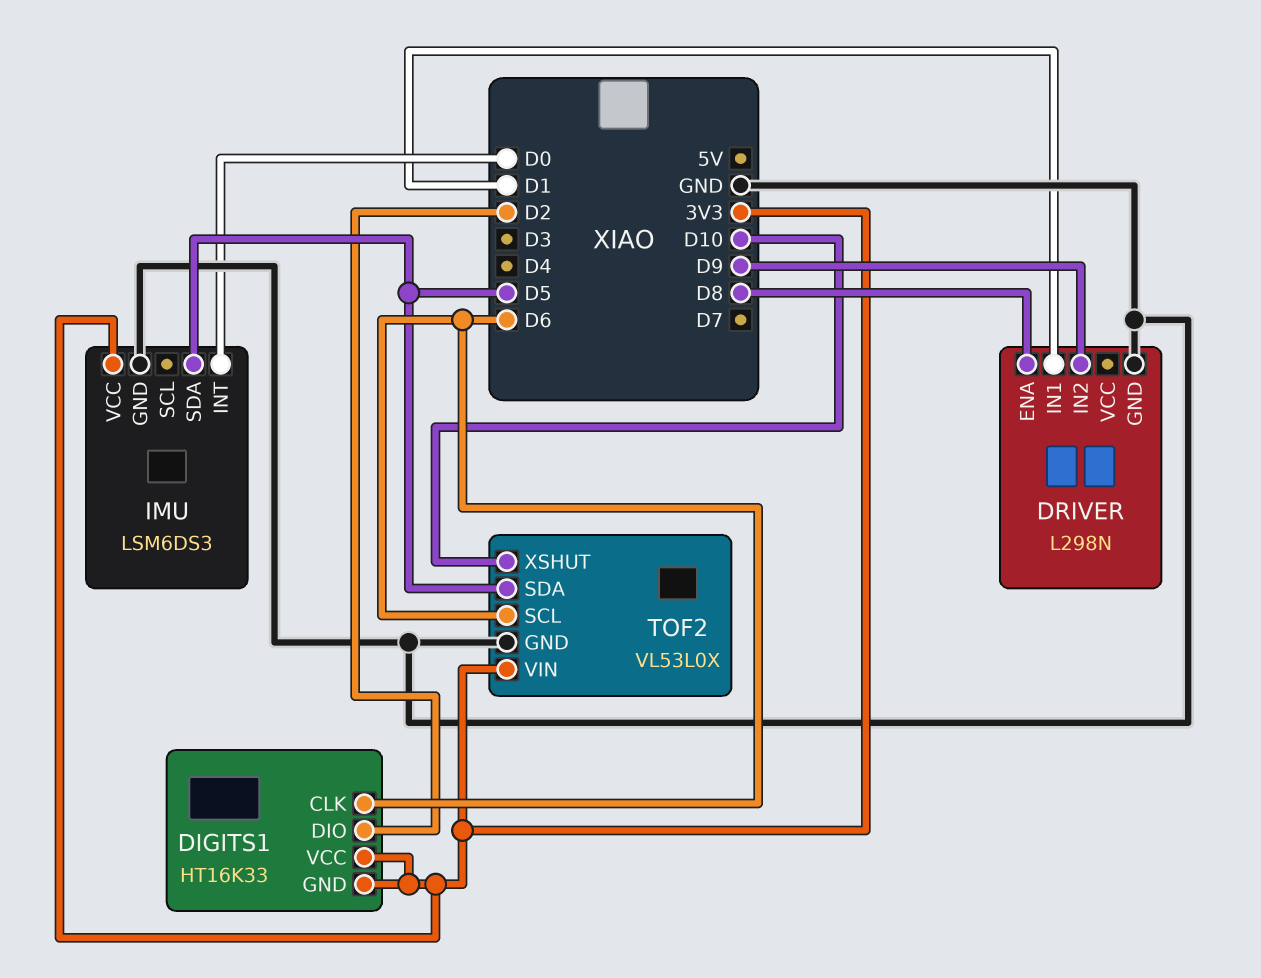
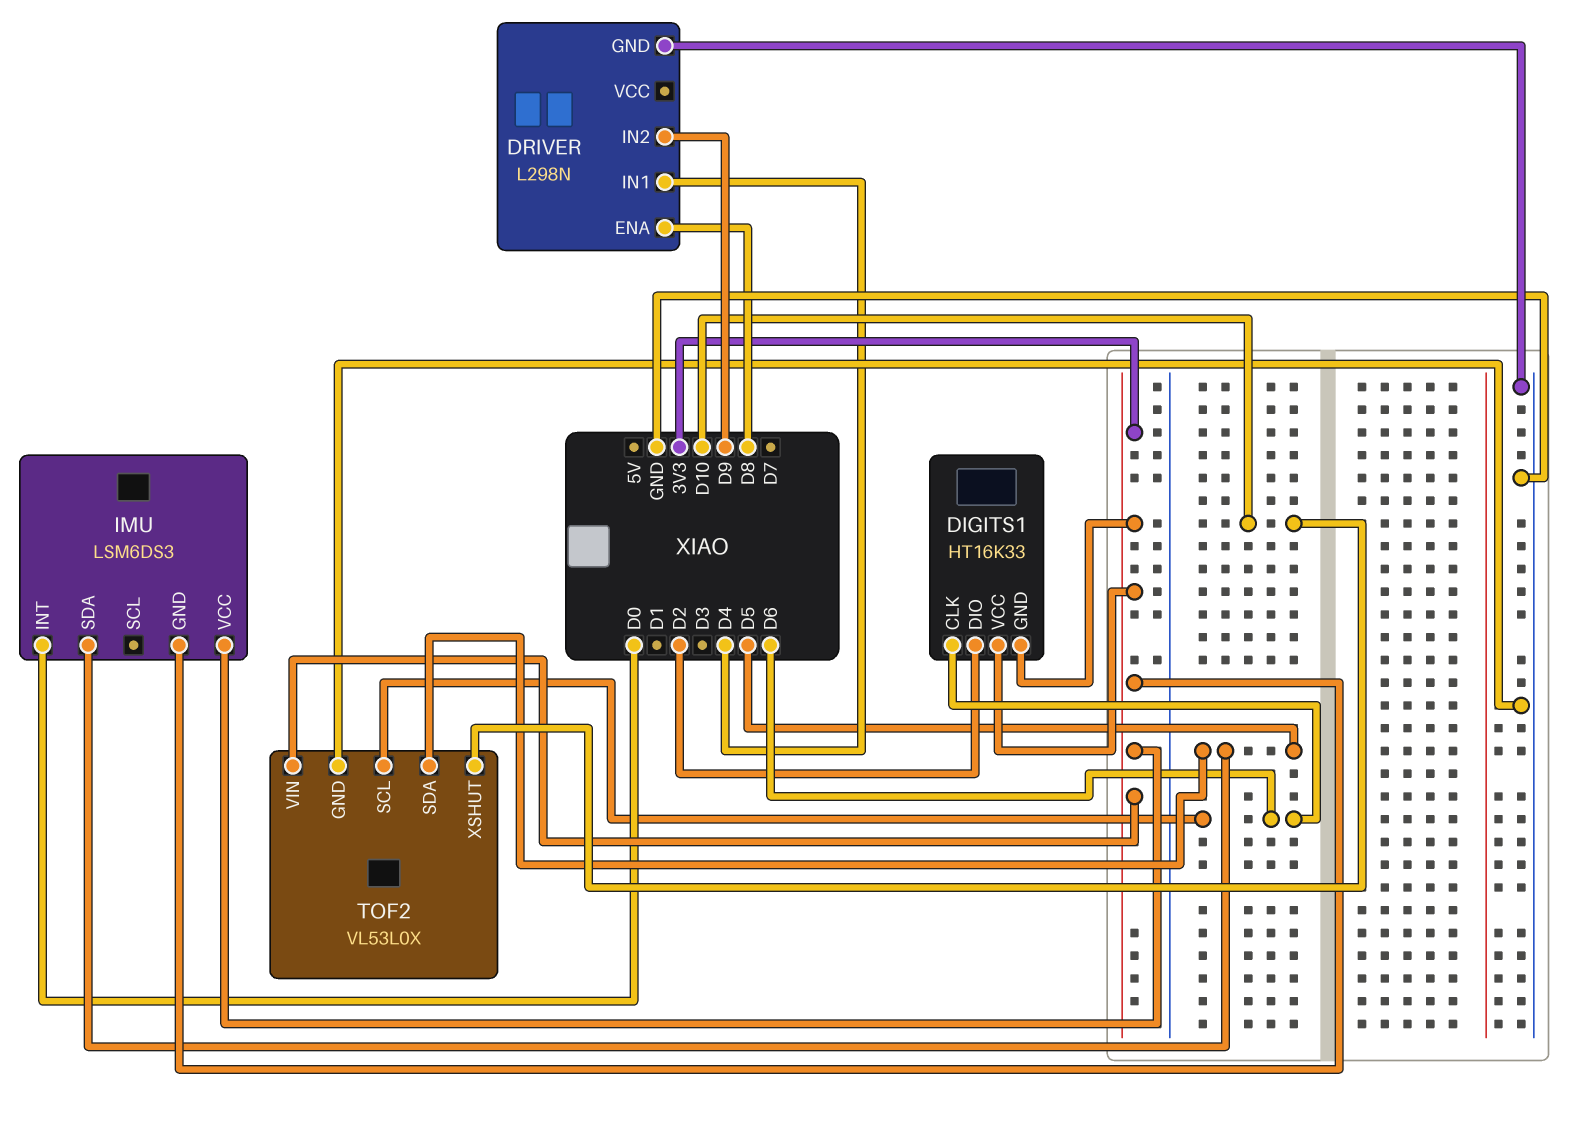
DRIVER pin IN1: D1 -> D4
IMU pin GND: GND -> 3V3

